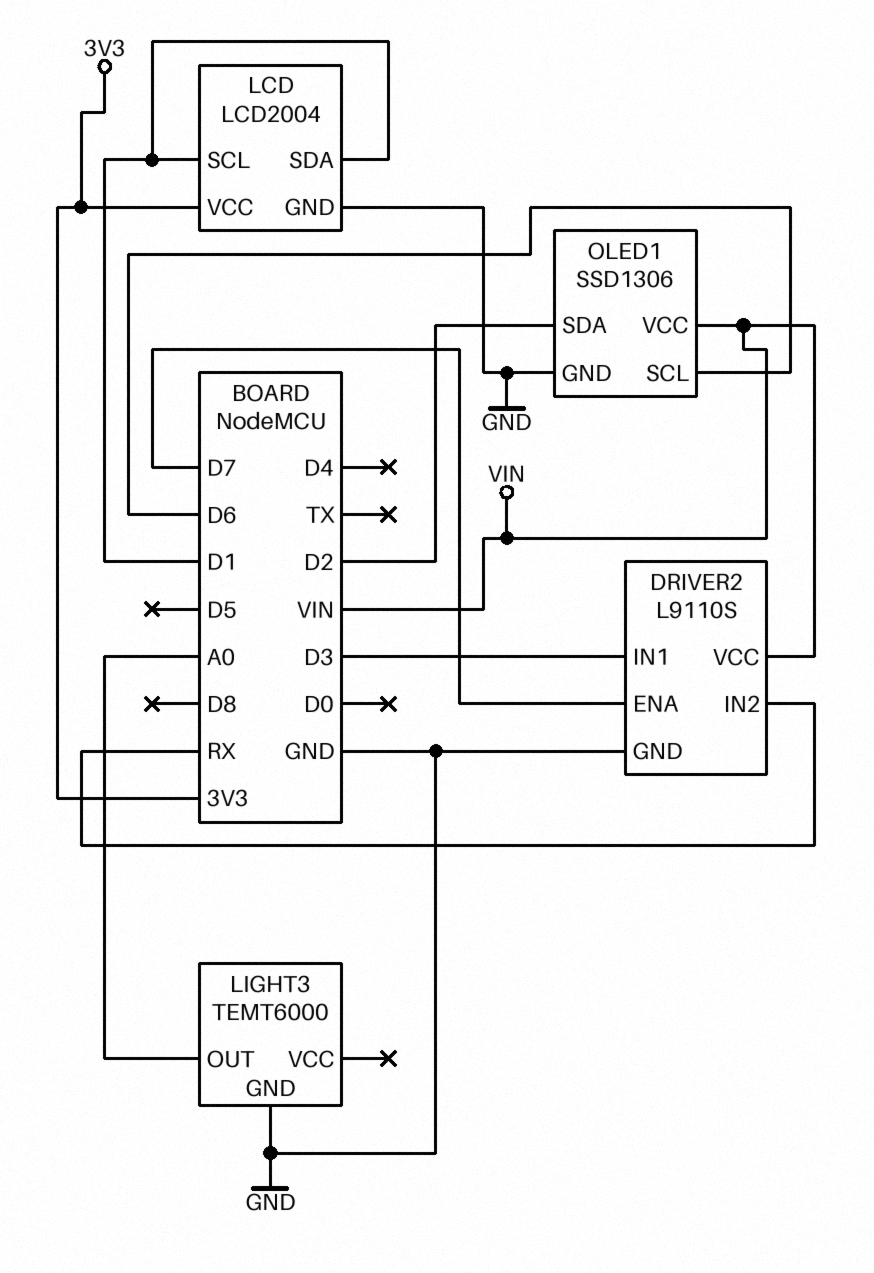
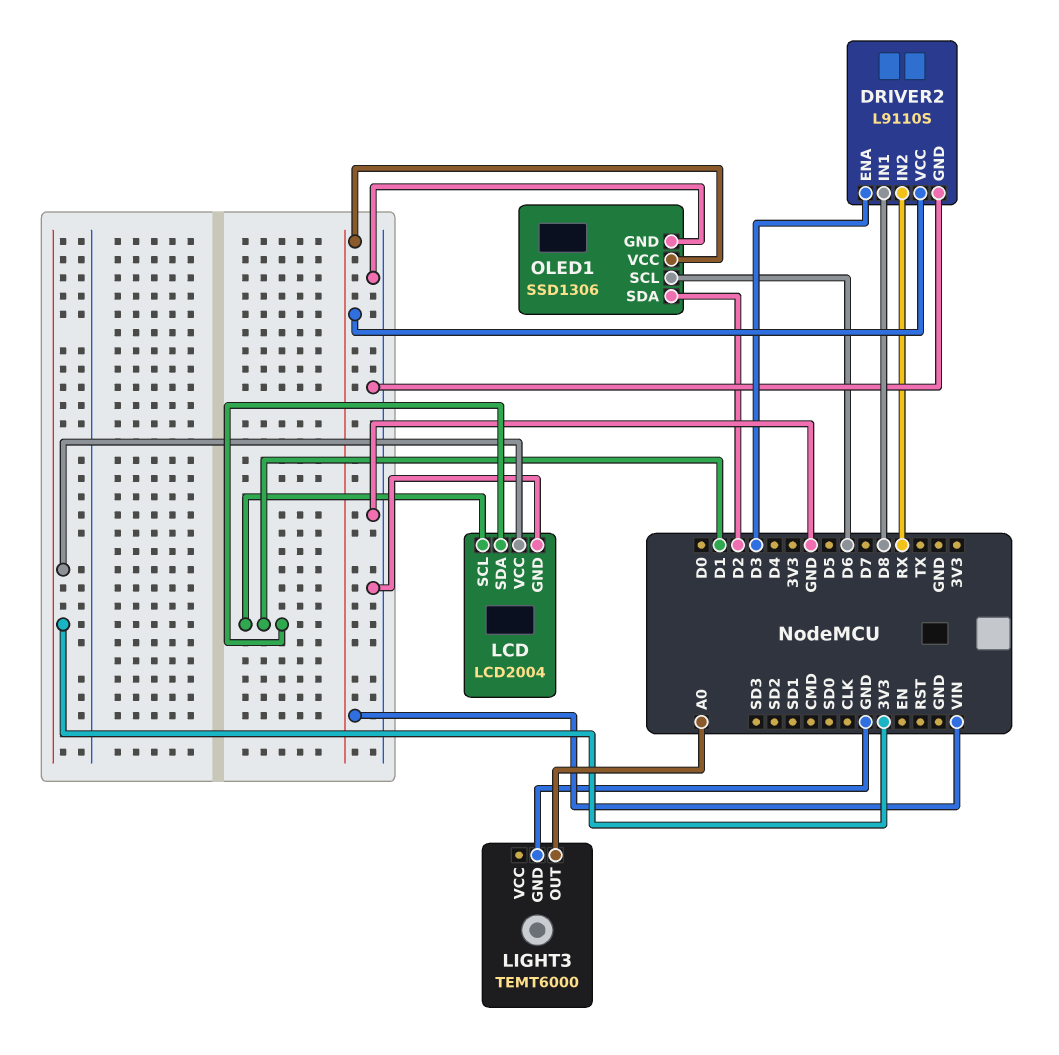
DRIVER2 pin ENA: D7 -> D3
DRIVER2 pin IN1: D3 -> D8

